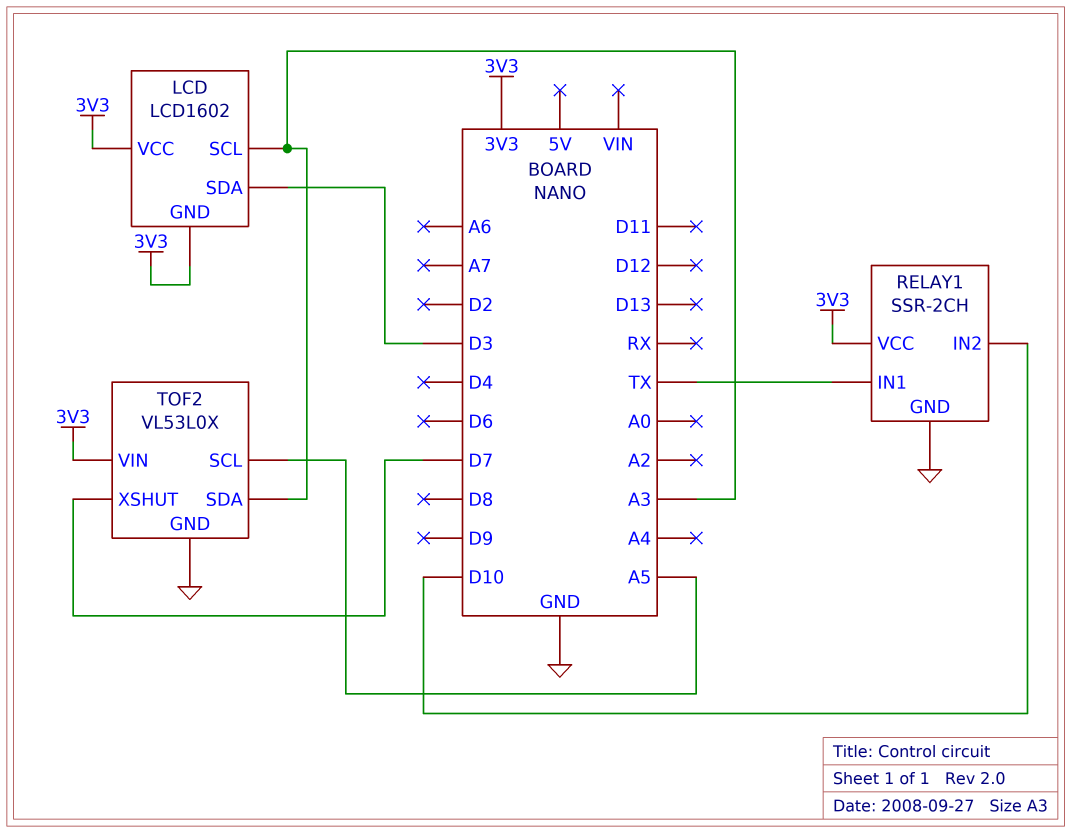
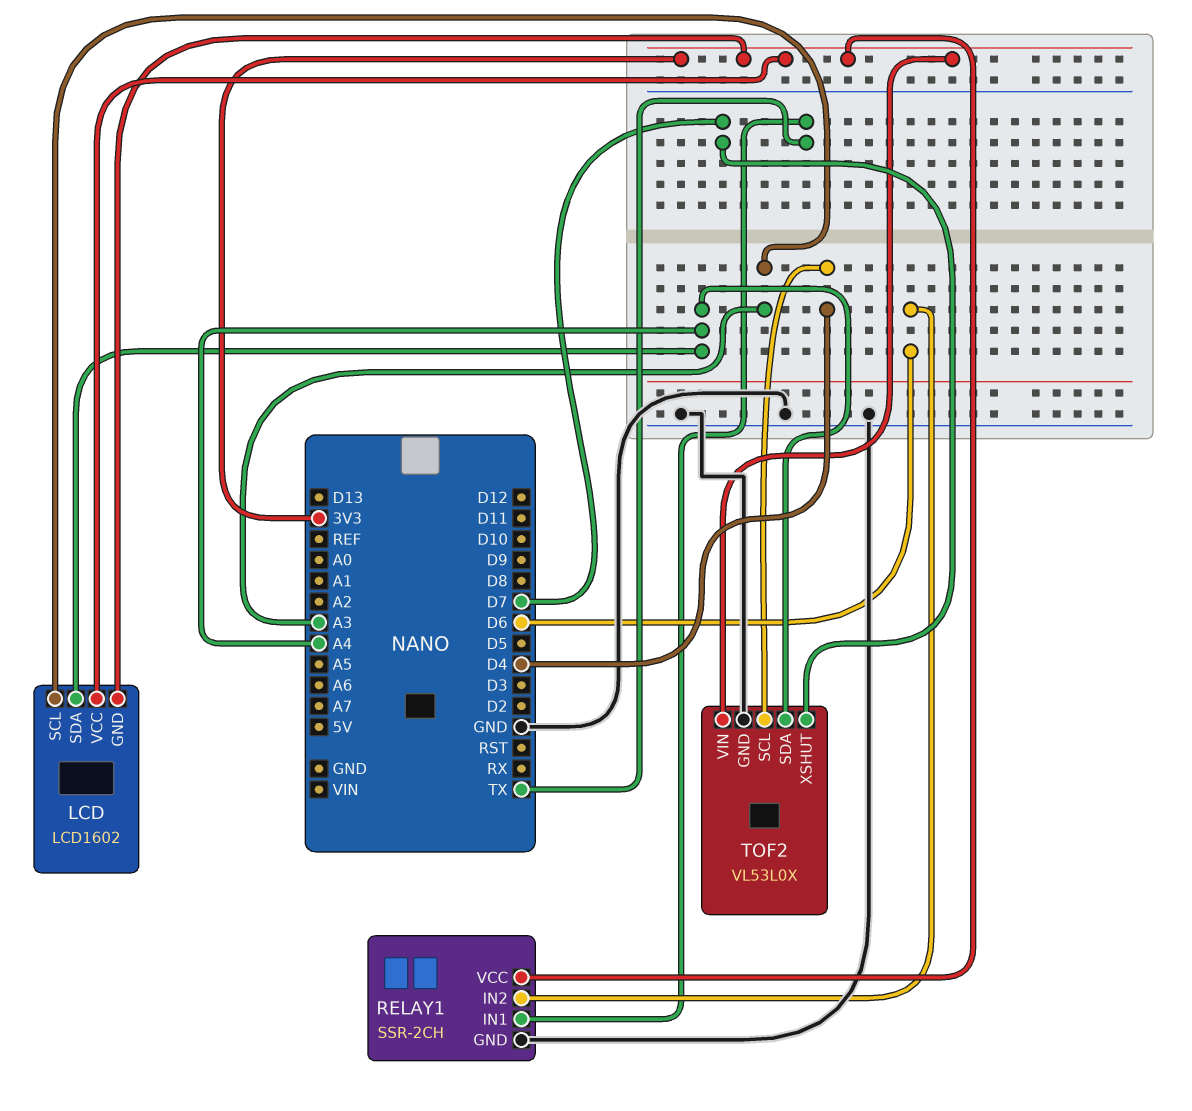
LCD pin SDA: D3 -> A4
RELAY1 pin IN2: D10 -> D6
TOF2 pin SCL: A5 -> D4
TOF2 pin SDA: A3 -> A4

